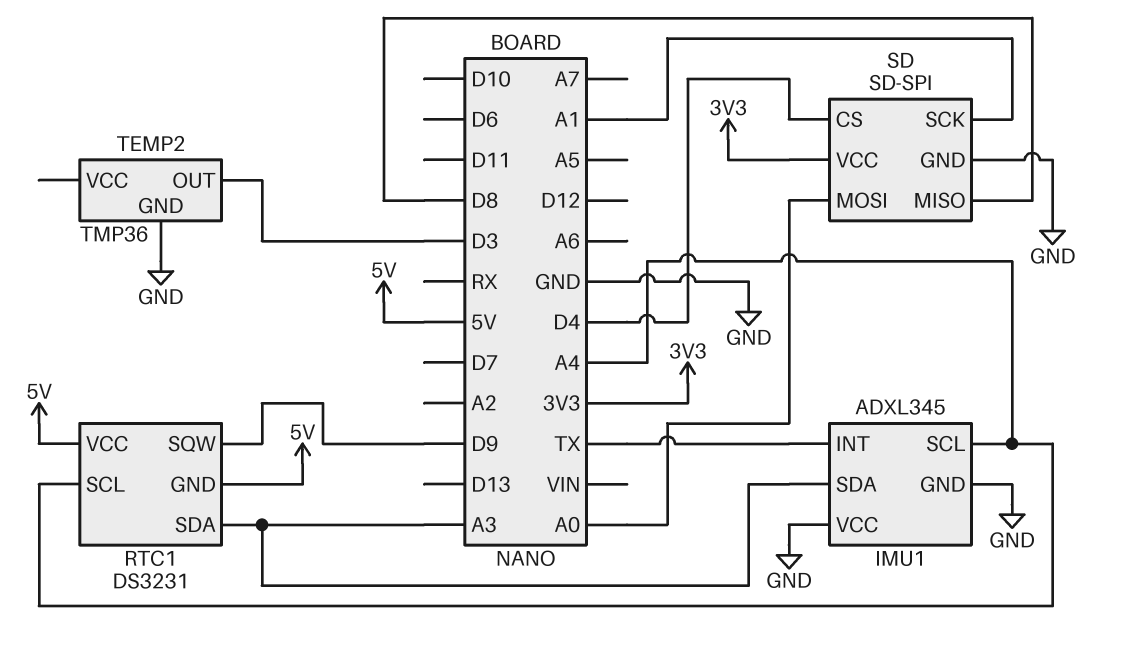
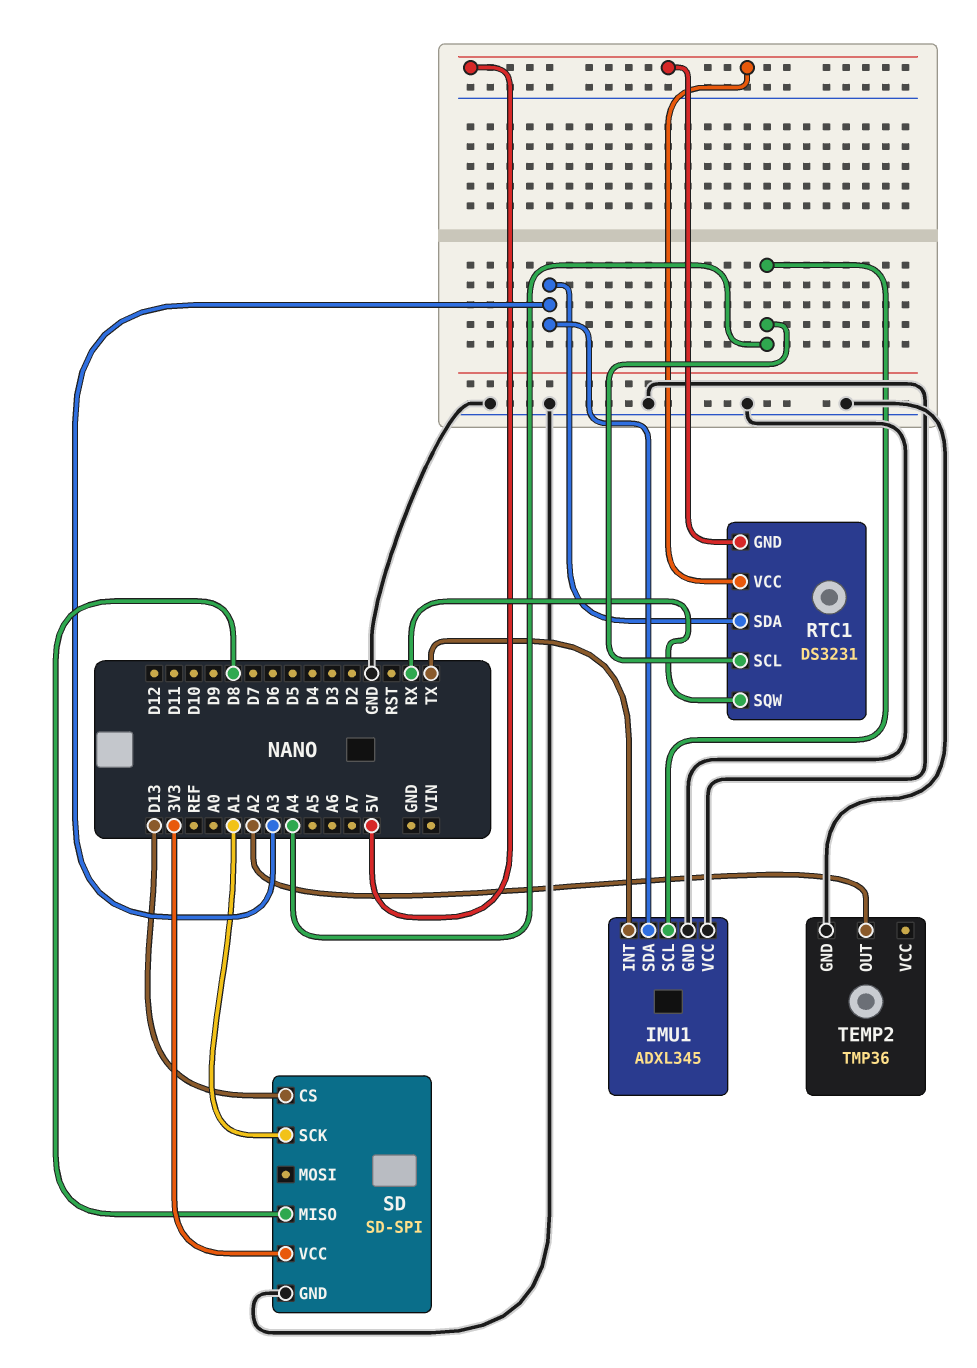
RTC1 pin SQW: D9 -> RX
SD pin CS: D4 -> D13
SD pin MOSI: A0 -> none
TEMP2 pin OUT: D3 -> A2

